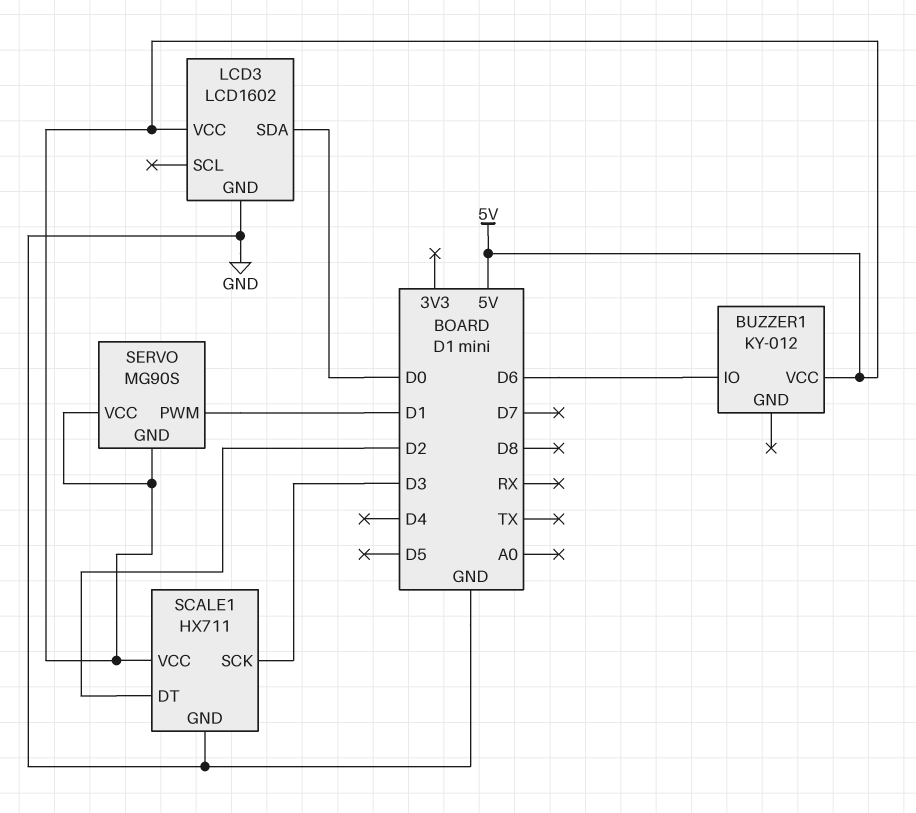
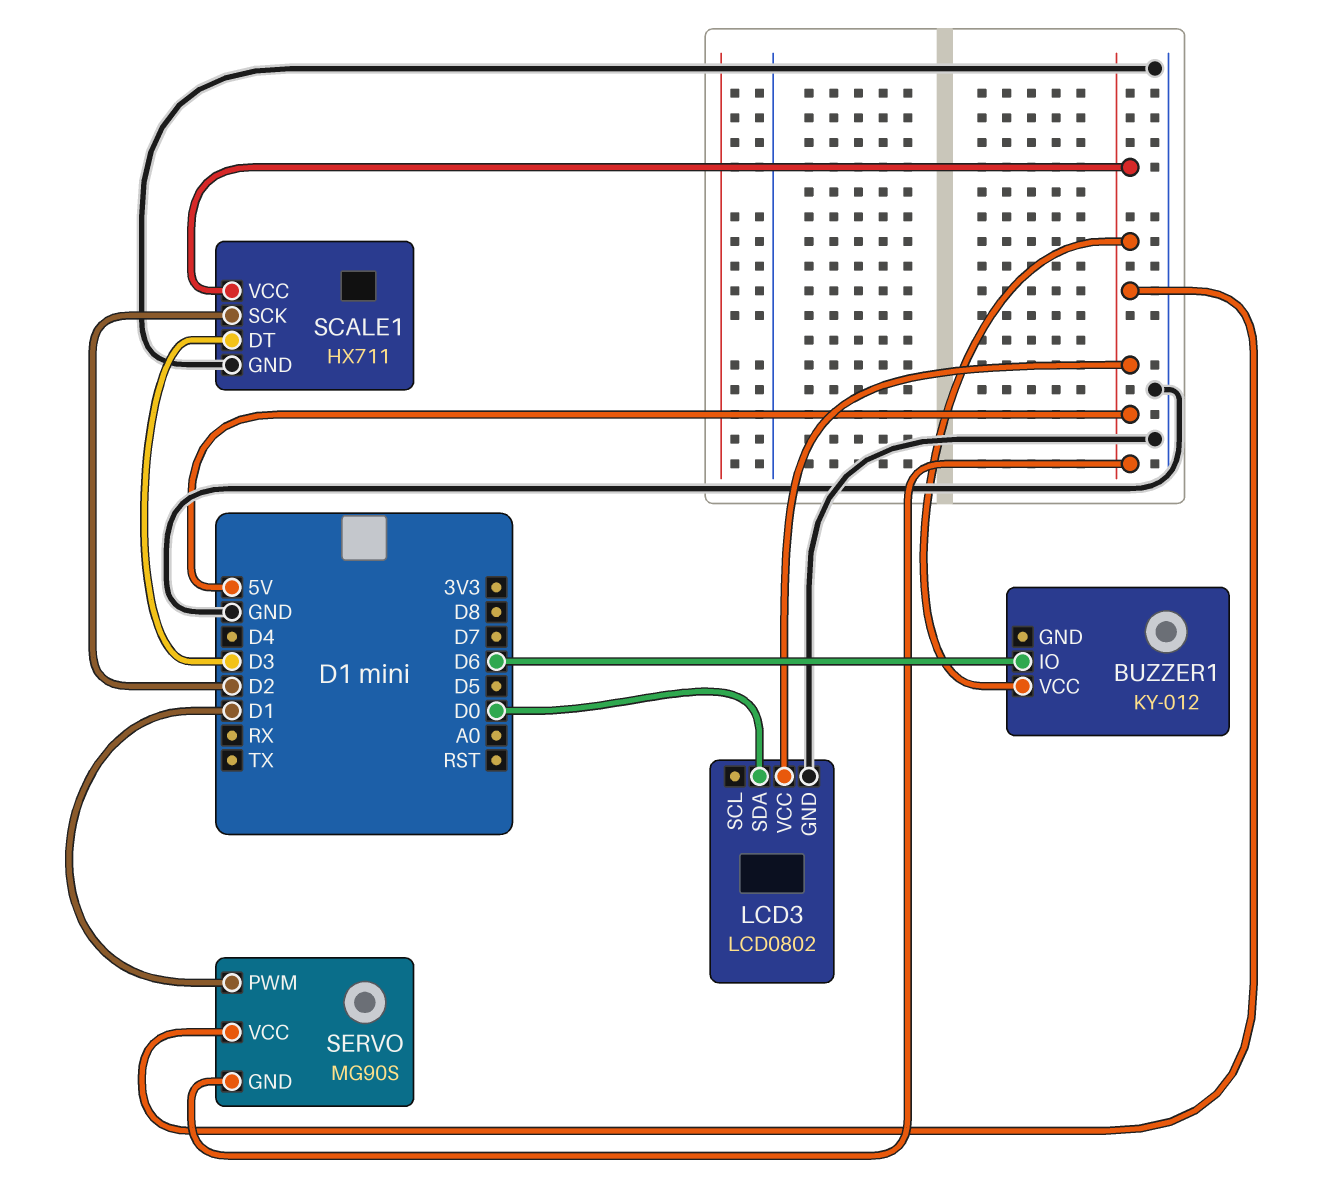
LCD3: LCD1602 -> LCD0802
SCALE1 pin DT: D2 -> D3
SCALE1 pin SCK: D3 -> D2

